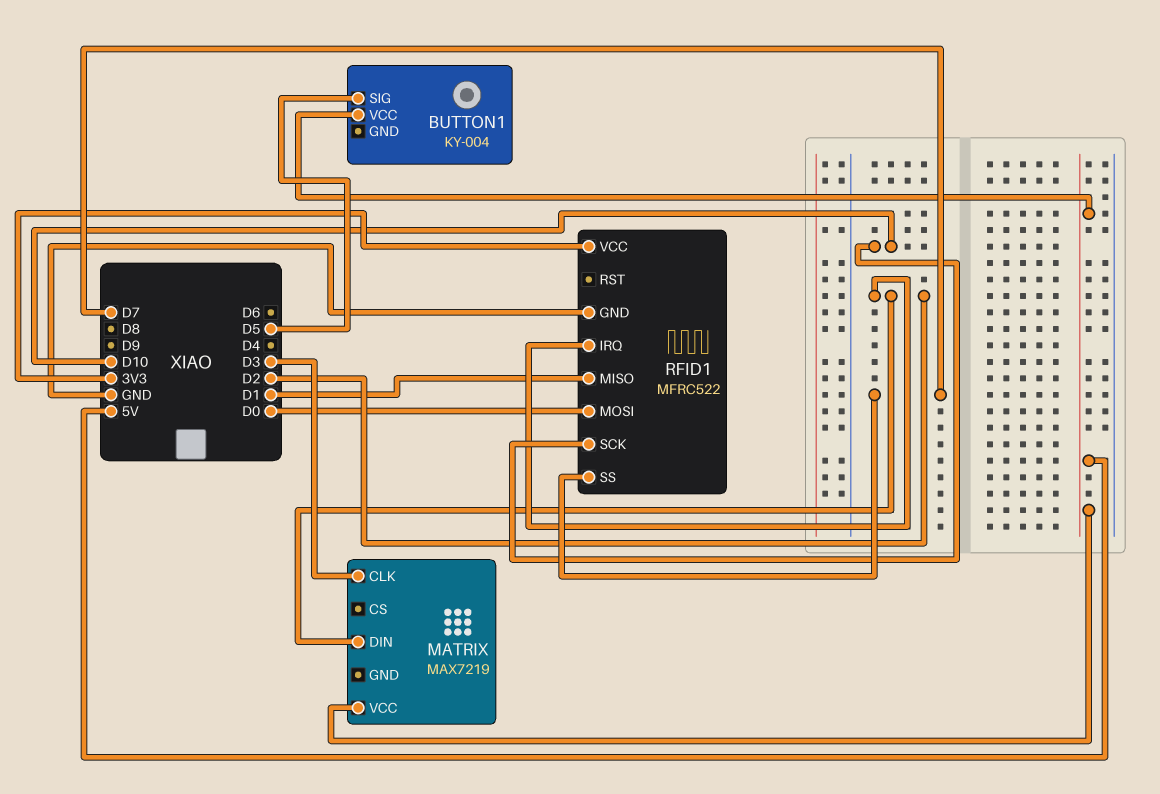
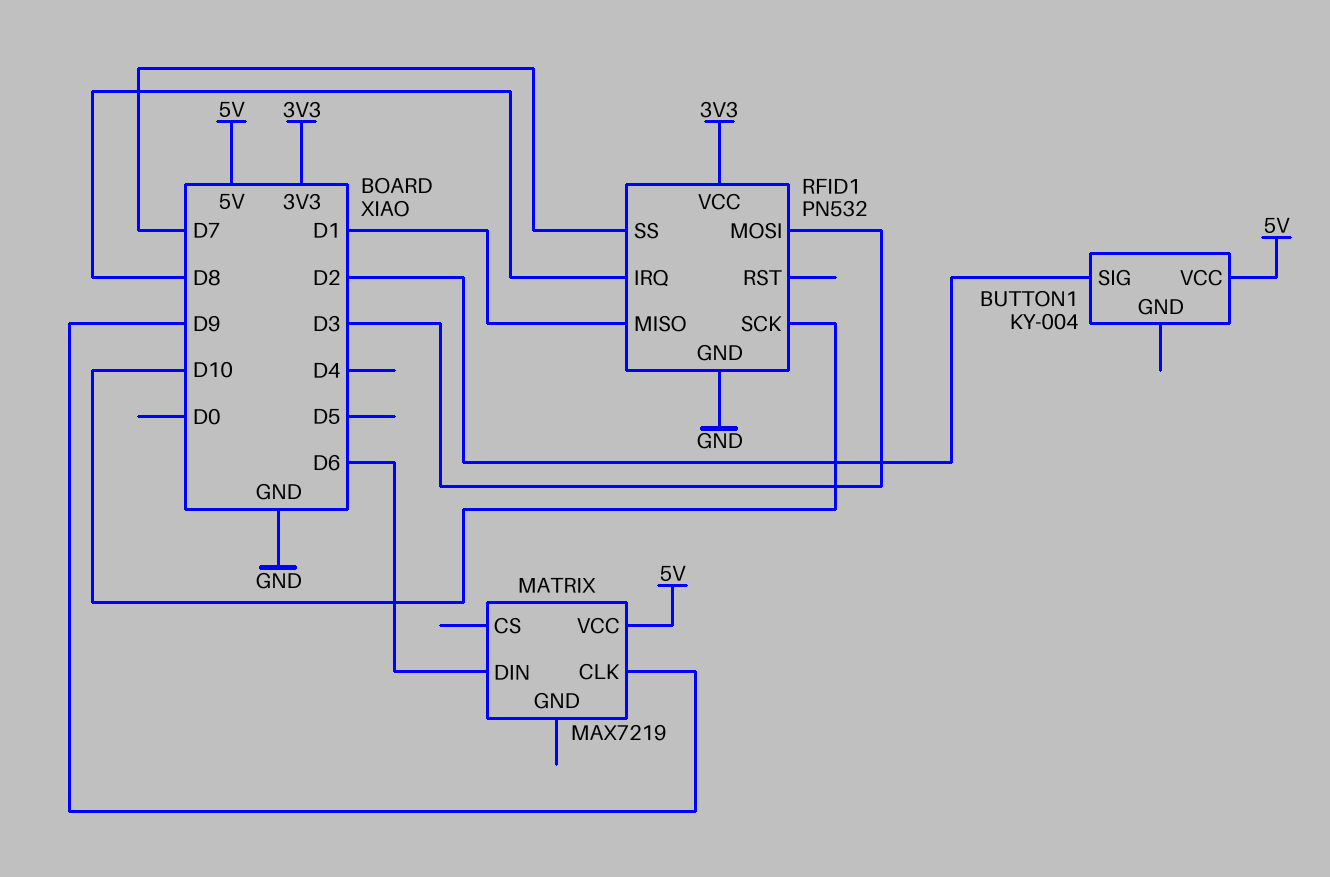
BUTTON1 pin SIG: D5 -> D2
MATRIX pin CLK: D3 -> D9
MATRIX pin DIN: D2 -> D6
RFID1: MFRC522 -> PN532
RFID1 pin IRQ: D2 -> D8
RFID1 pin MOSI: D0 -> D3

